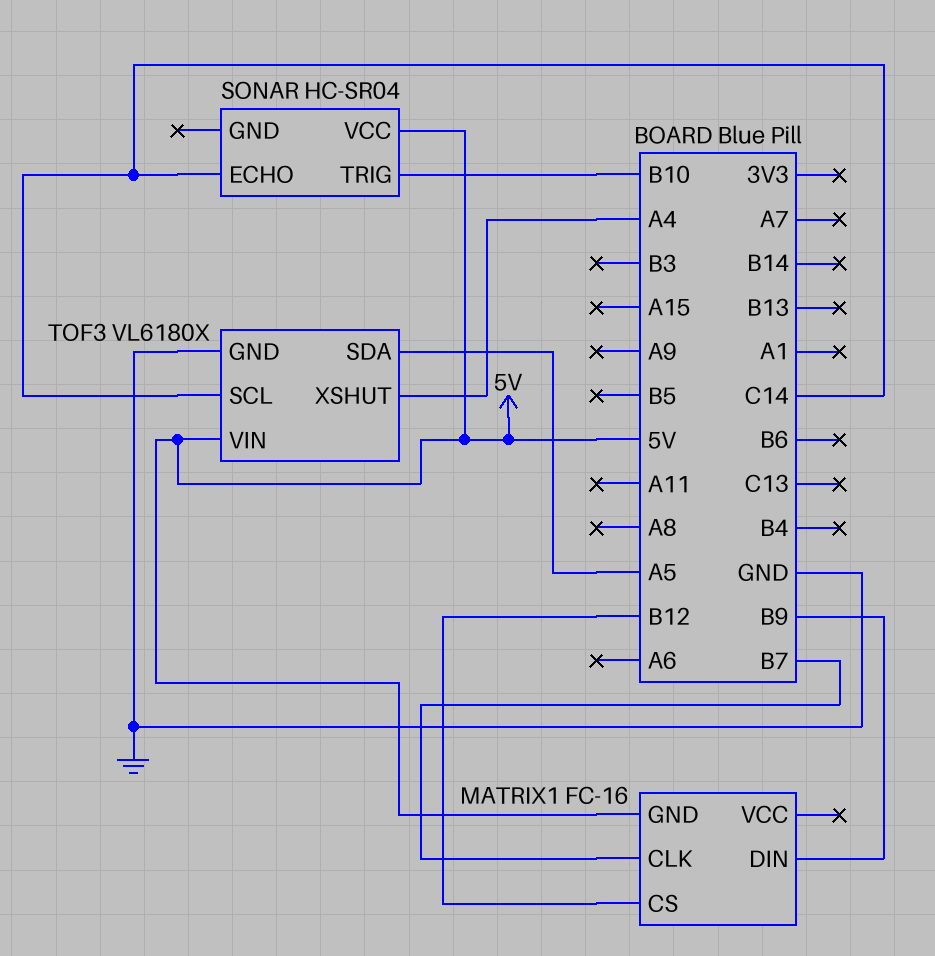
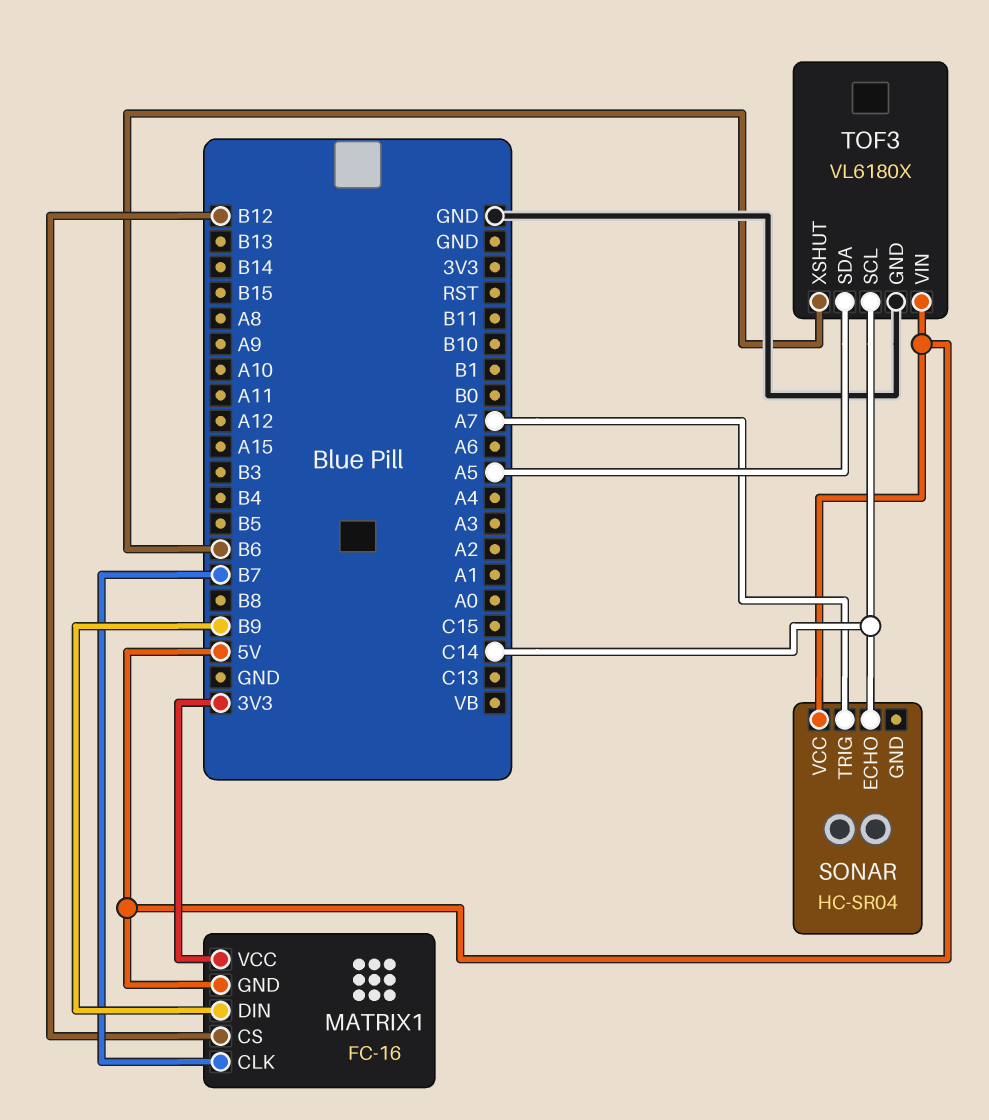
MATRIX1 pin VCC: none -> 3V3
SONAR pin TRIG: B10 -> A7
TOF3 pin XSHUT: A4 -> B6

